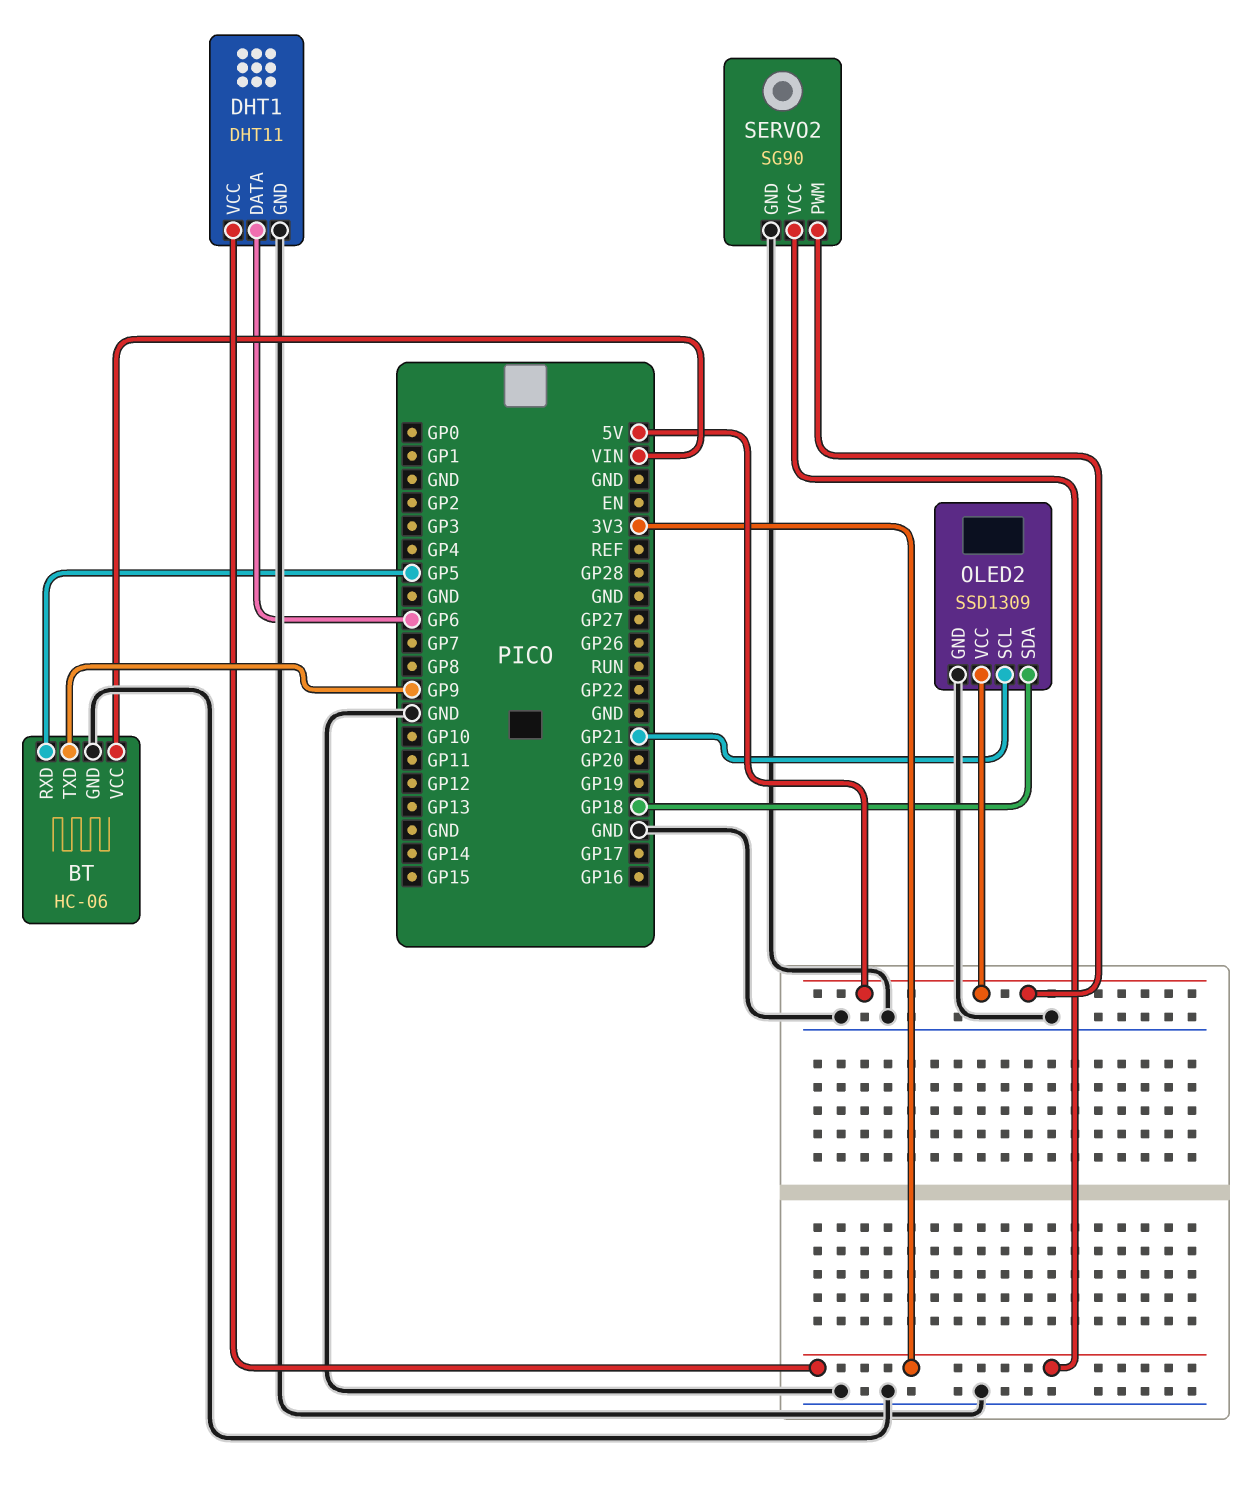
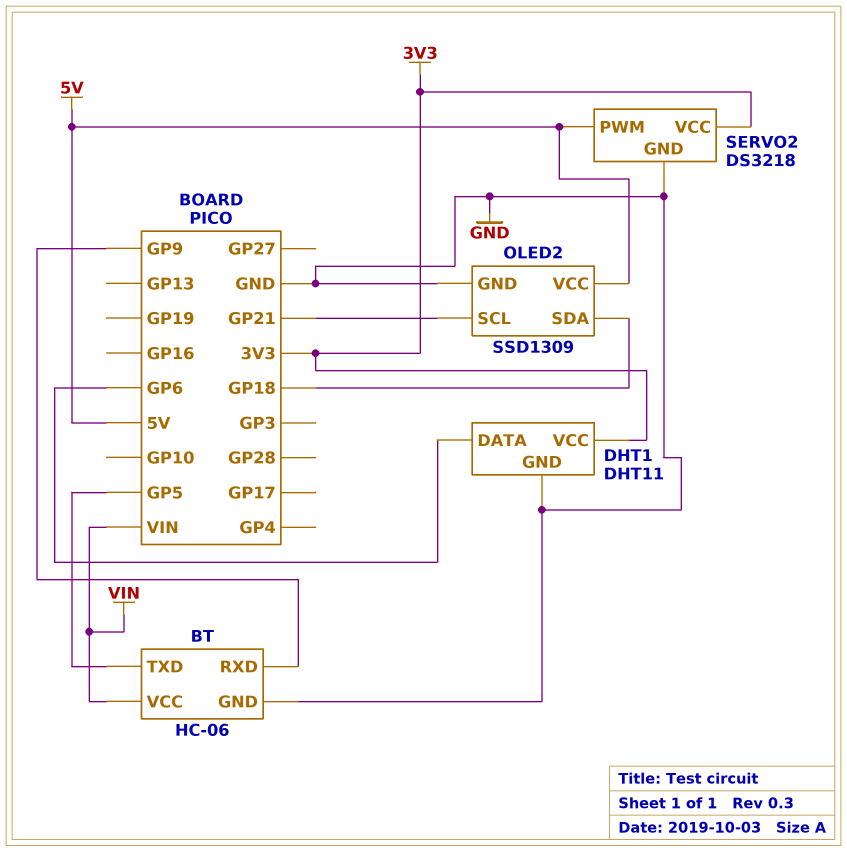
BT pin RXD: GP5 -> GP9
BT pin TXD: GP9 -> GP5
SERVO2: SG90 -> DS3218

